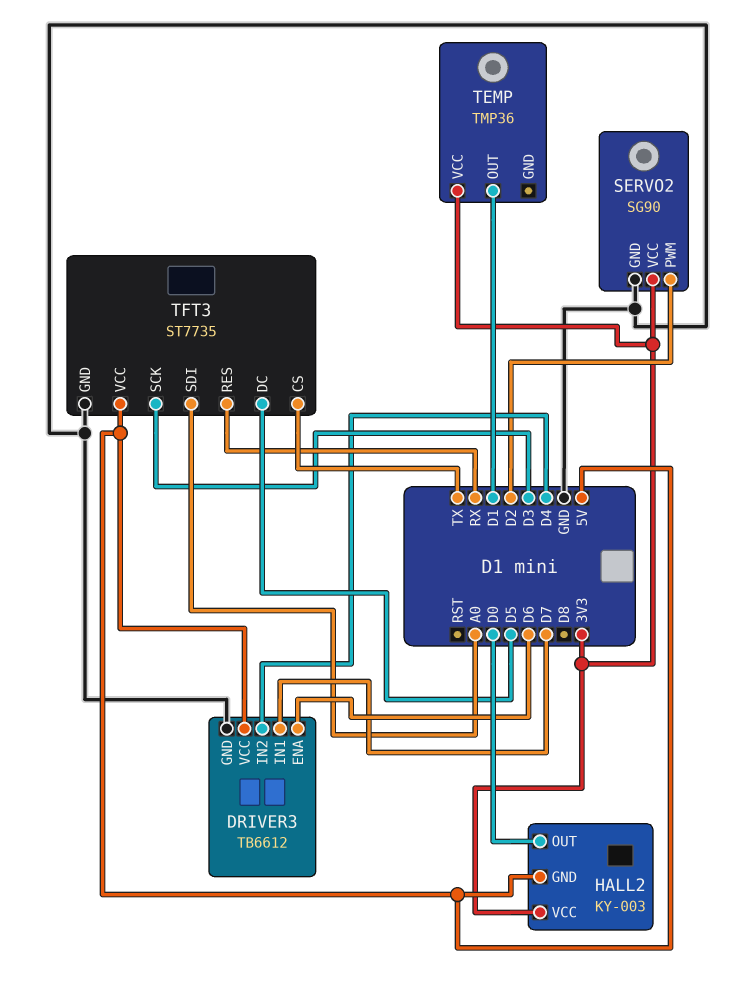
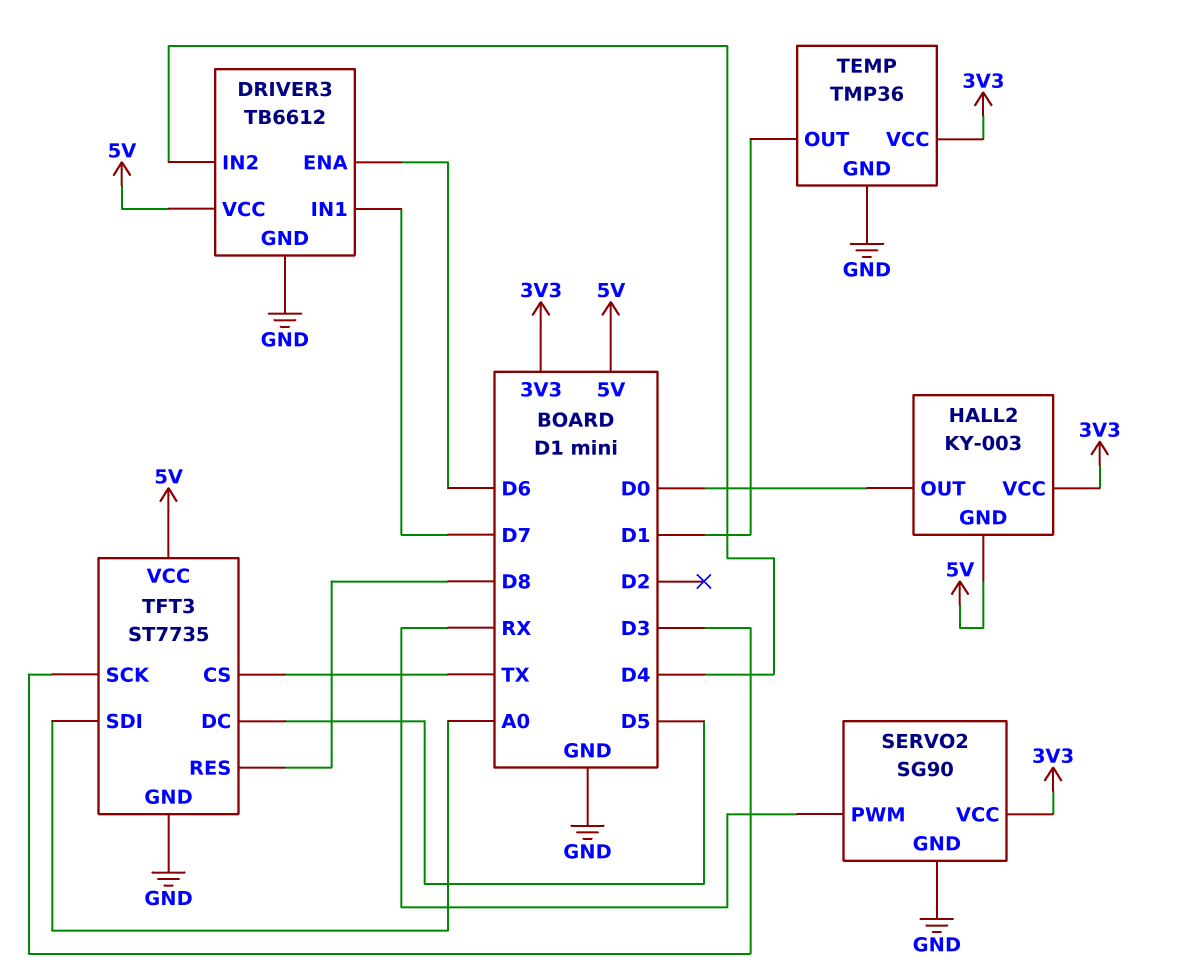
SERVO2 pin PWM: D2 -> RX
TEMP pin GND: none -> GND
TFT3 pin RES: RX -> D8

